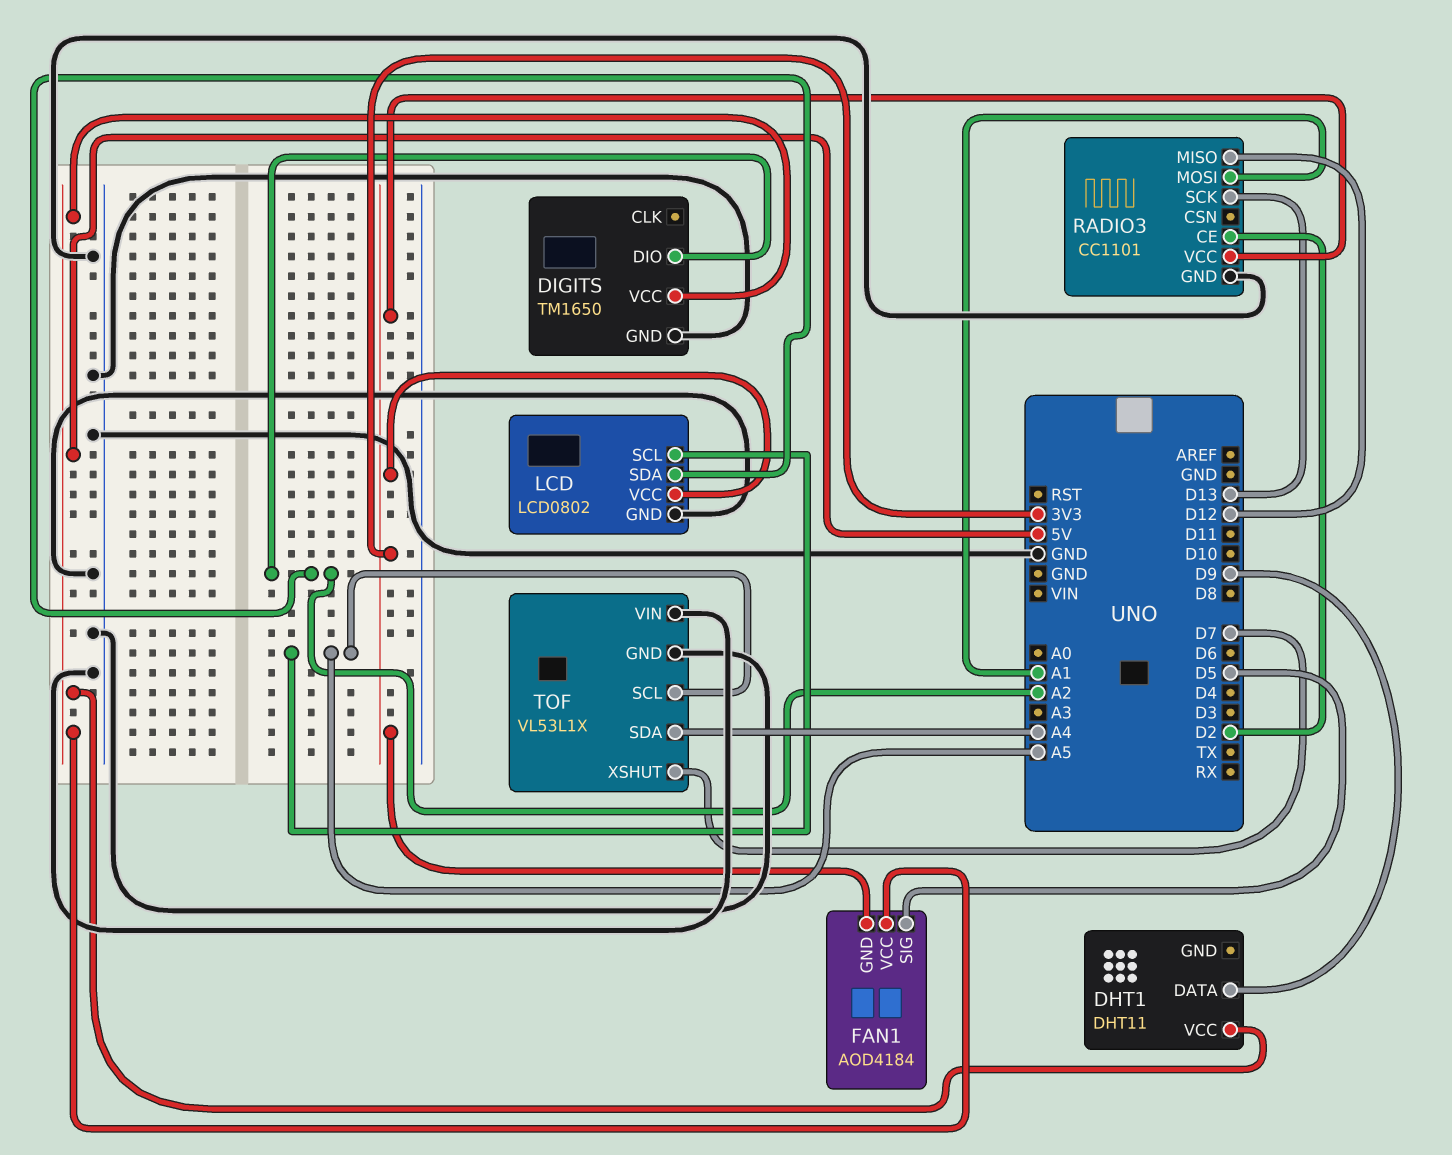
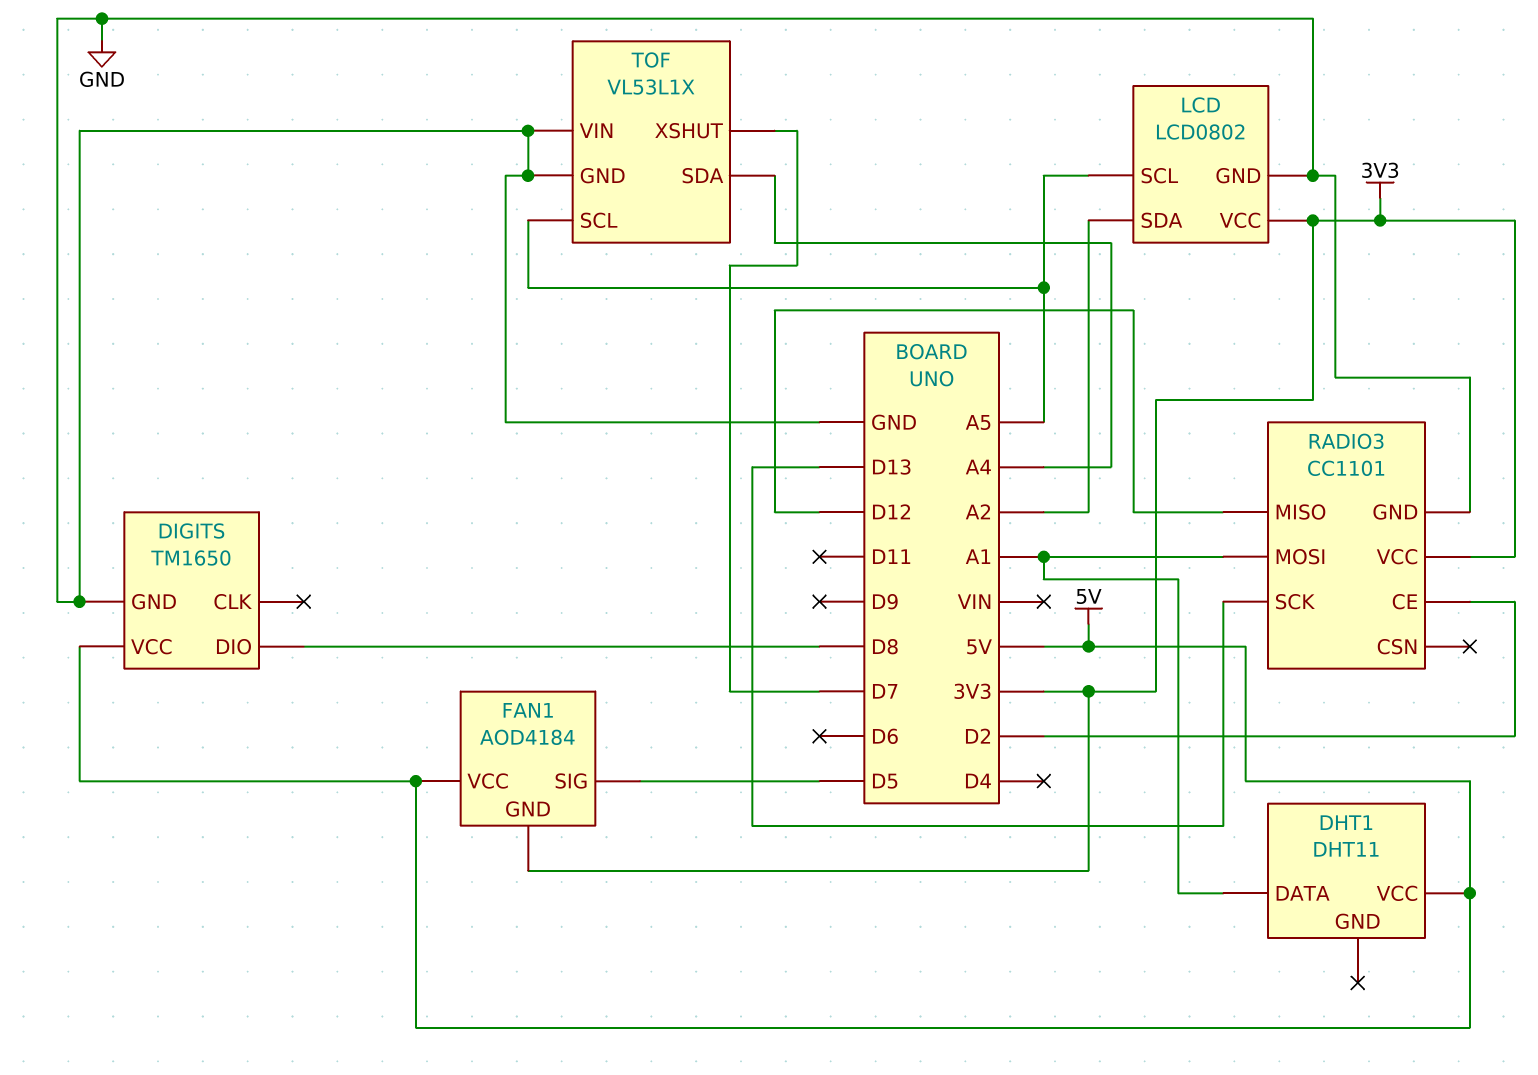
DHT1 pin DATA: D9 -> A1
DIGITS pin DIO: A2 -> D8

